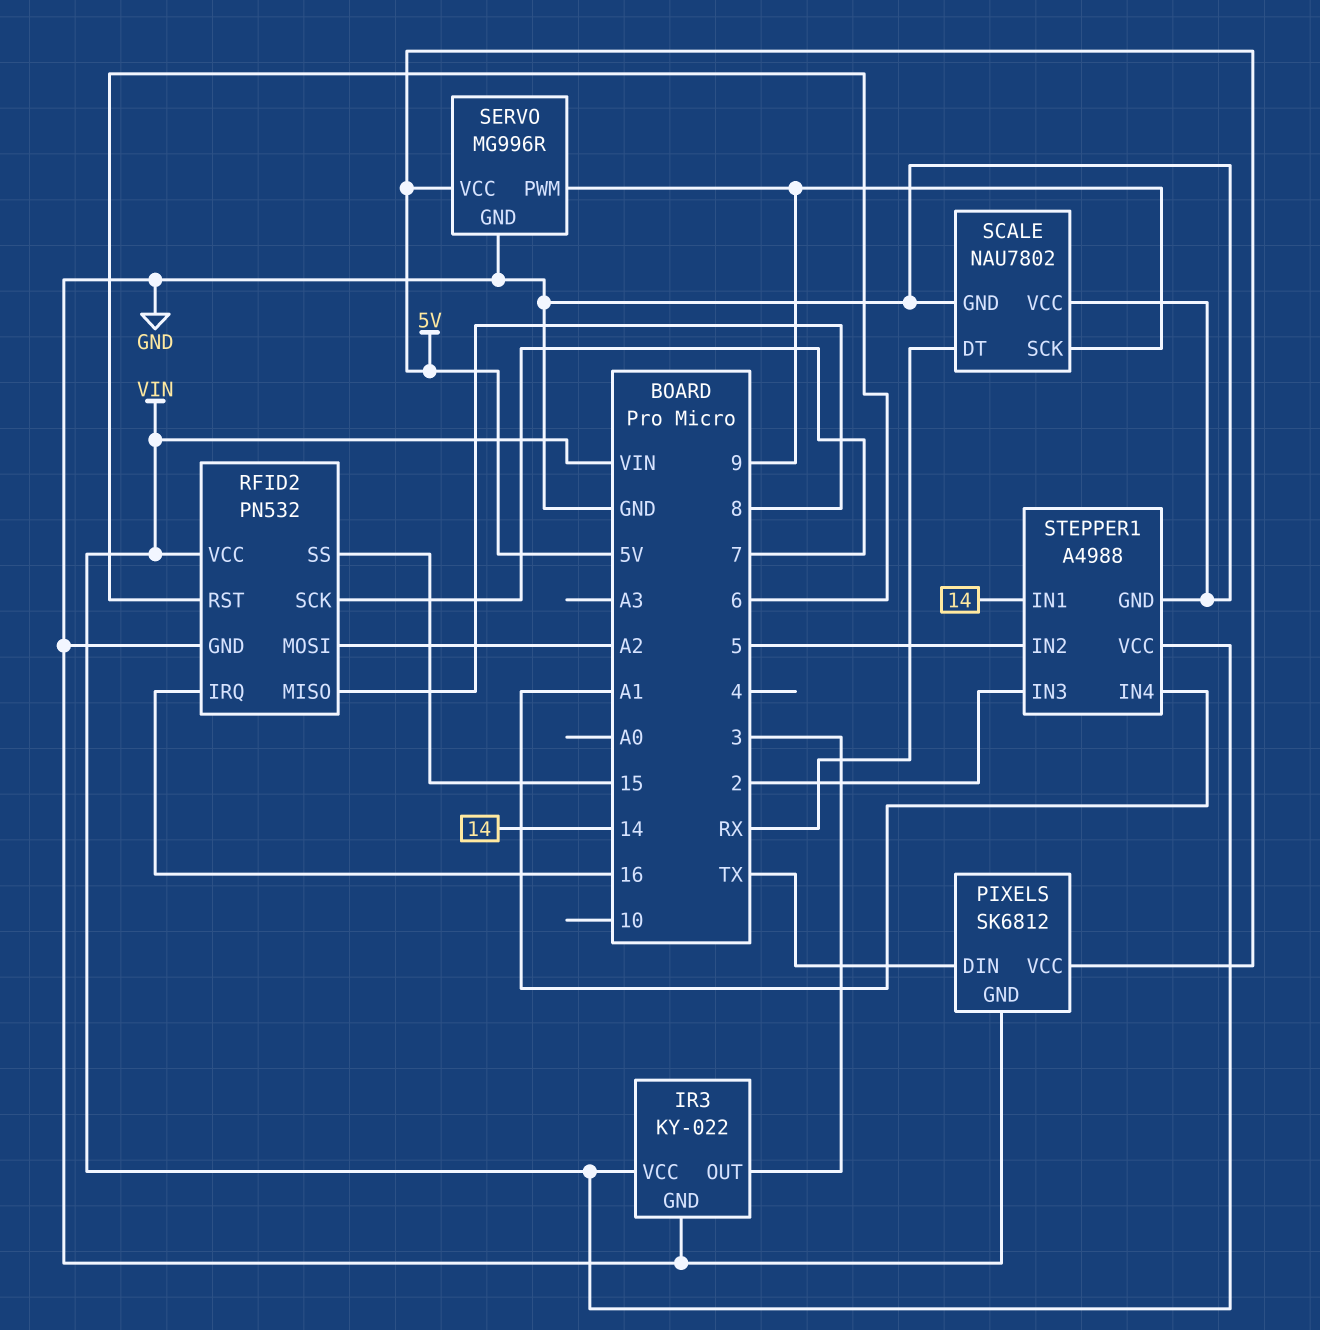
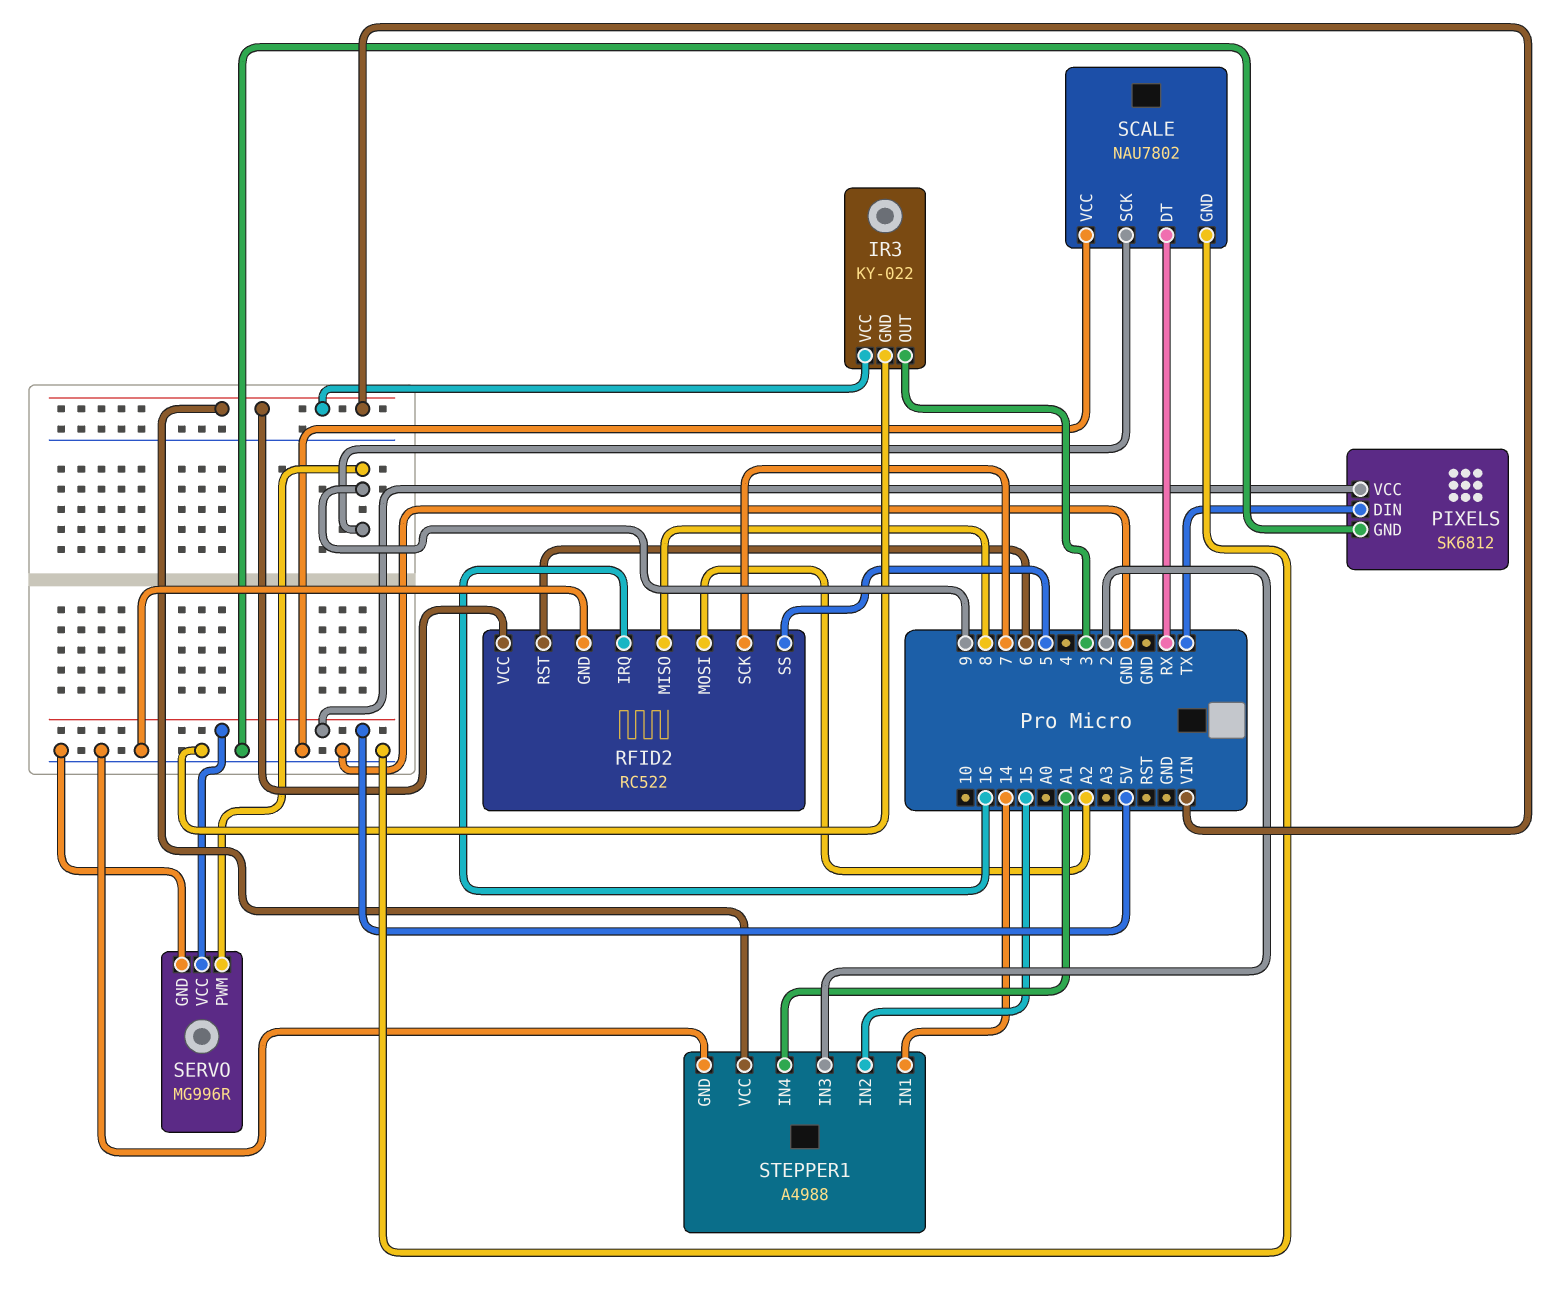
RFID2: PN532 -> RC522
RFID2 pin SS: 15 -> 5
STEPPER1 pin IN2: 5 -> 15

